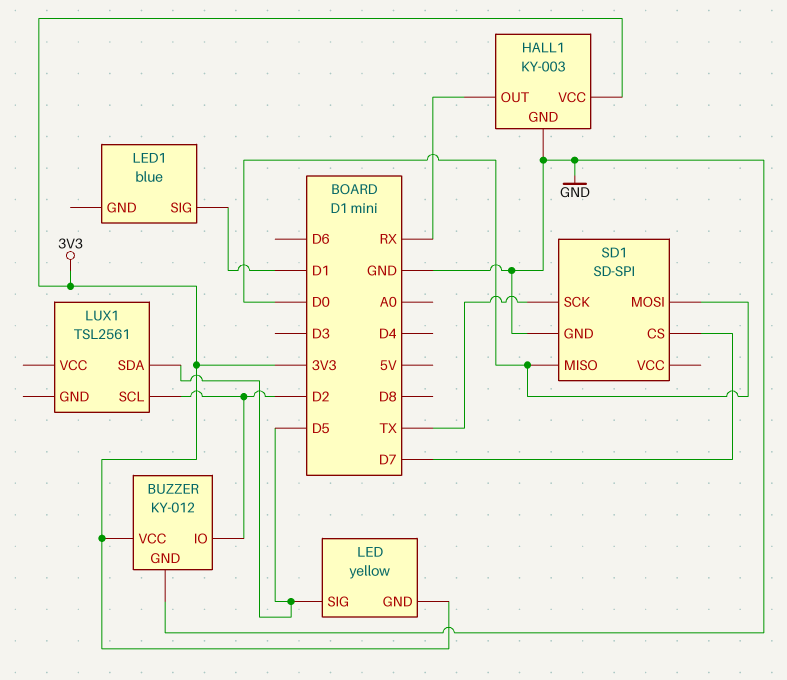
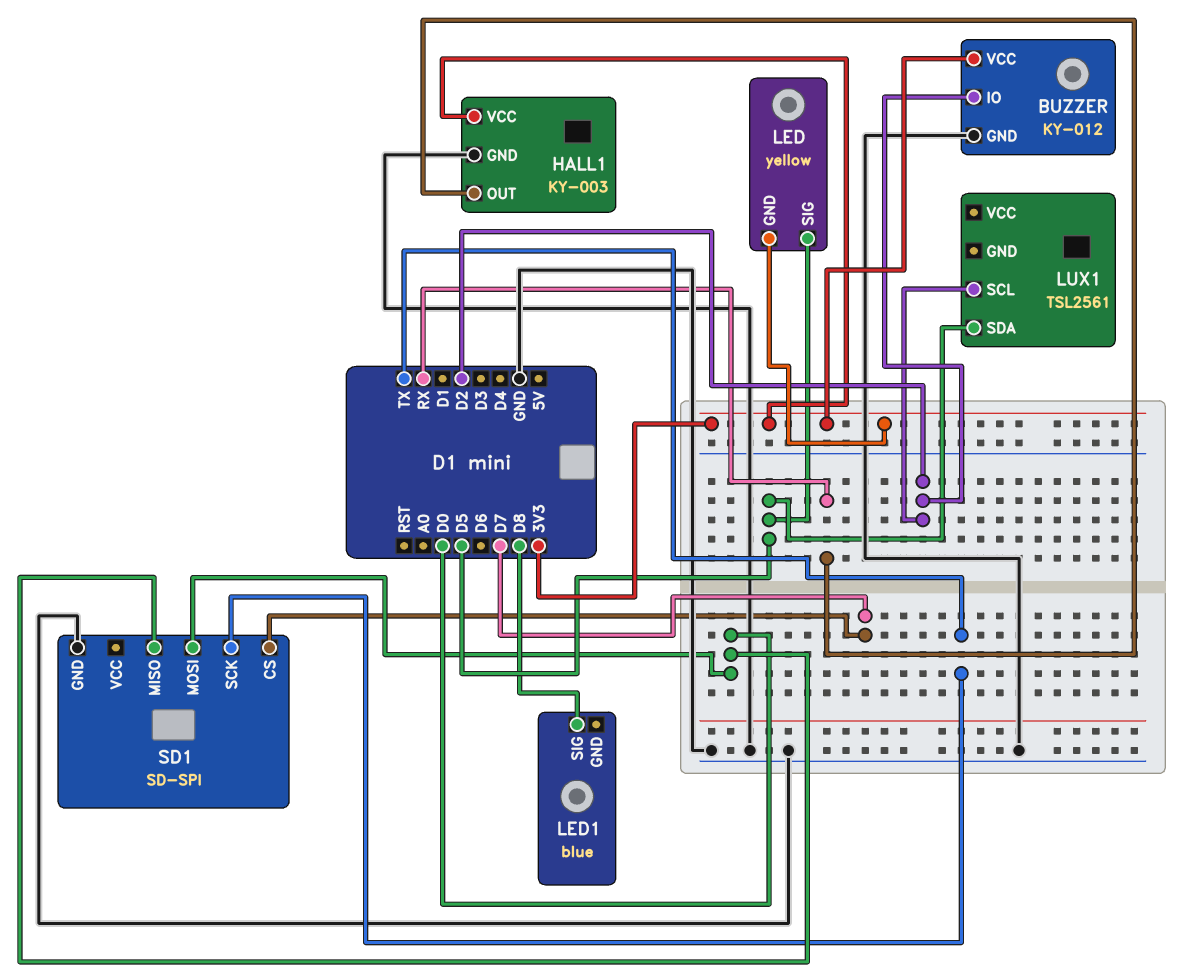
LED1 pin SIG: D1 -> D8

